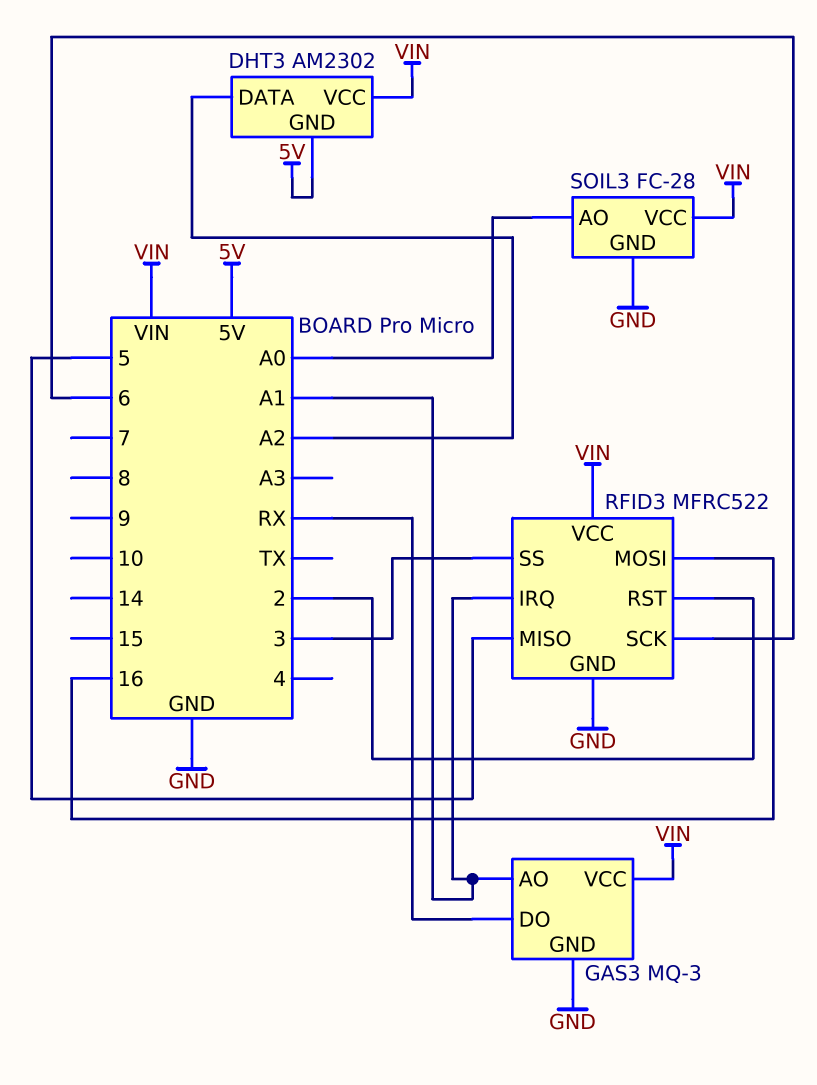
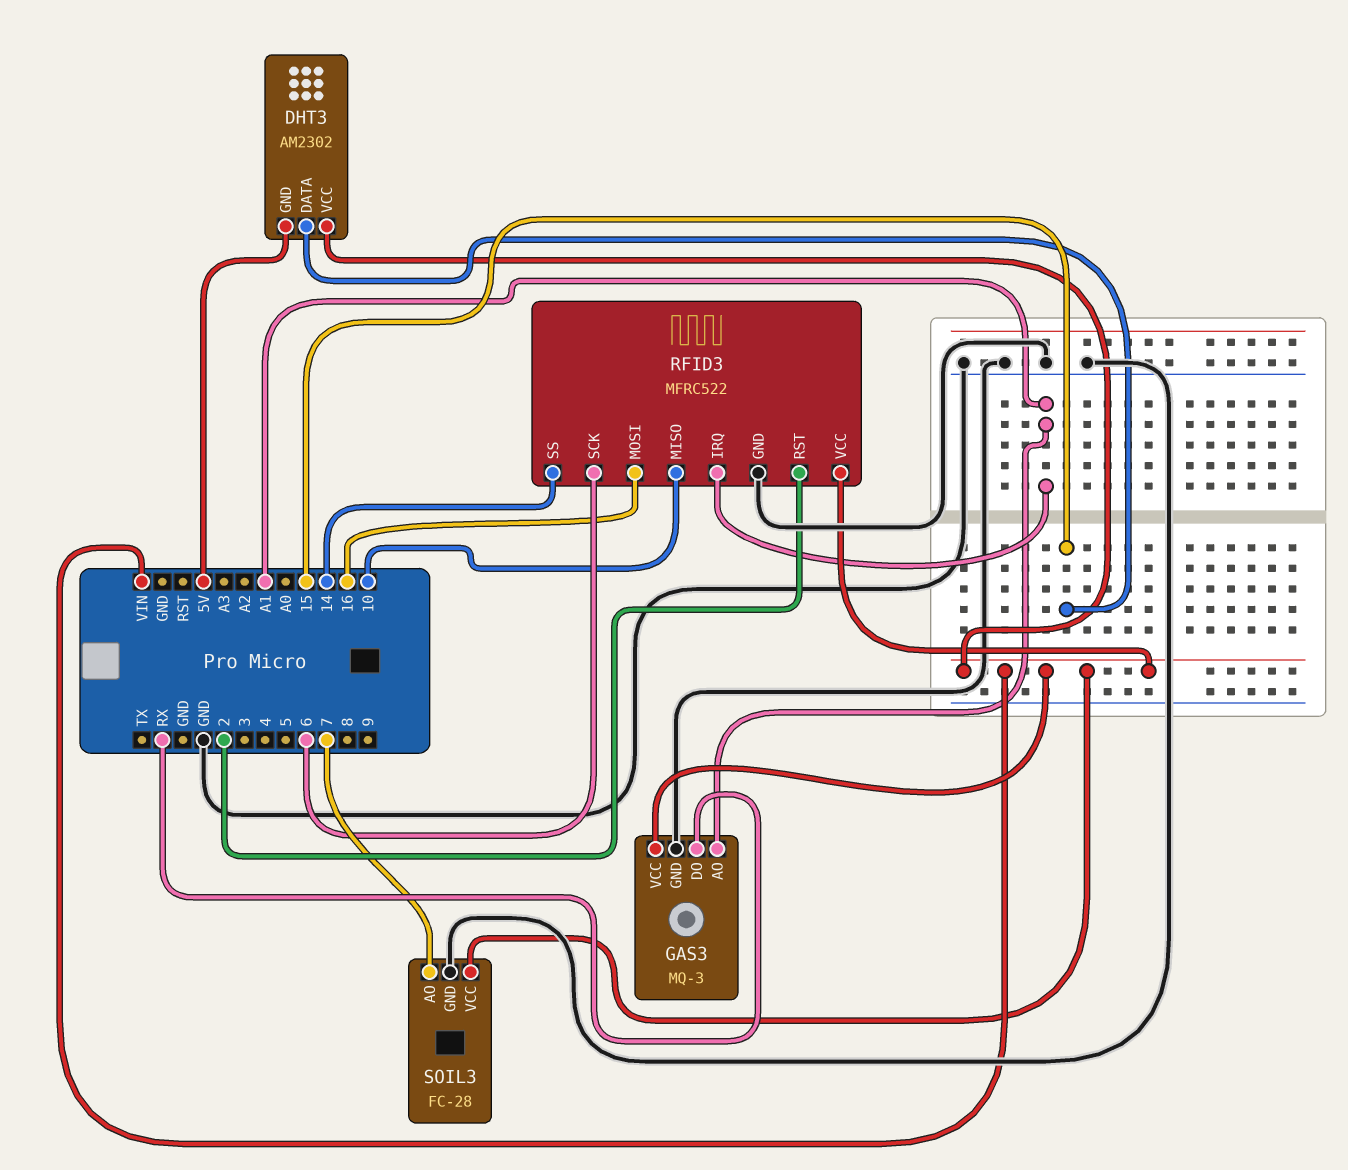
DHT3 pin DATA: A2 -> 15
RFID3 pin MISO: 5 -> 10
RFID3 pin SS: 3 -> 14
SOIL3 pin AO: A0 -> 7

